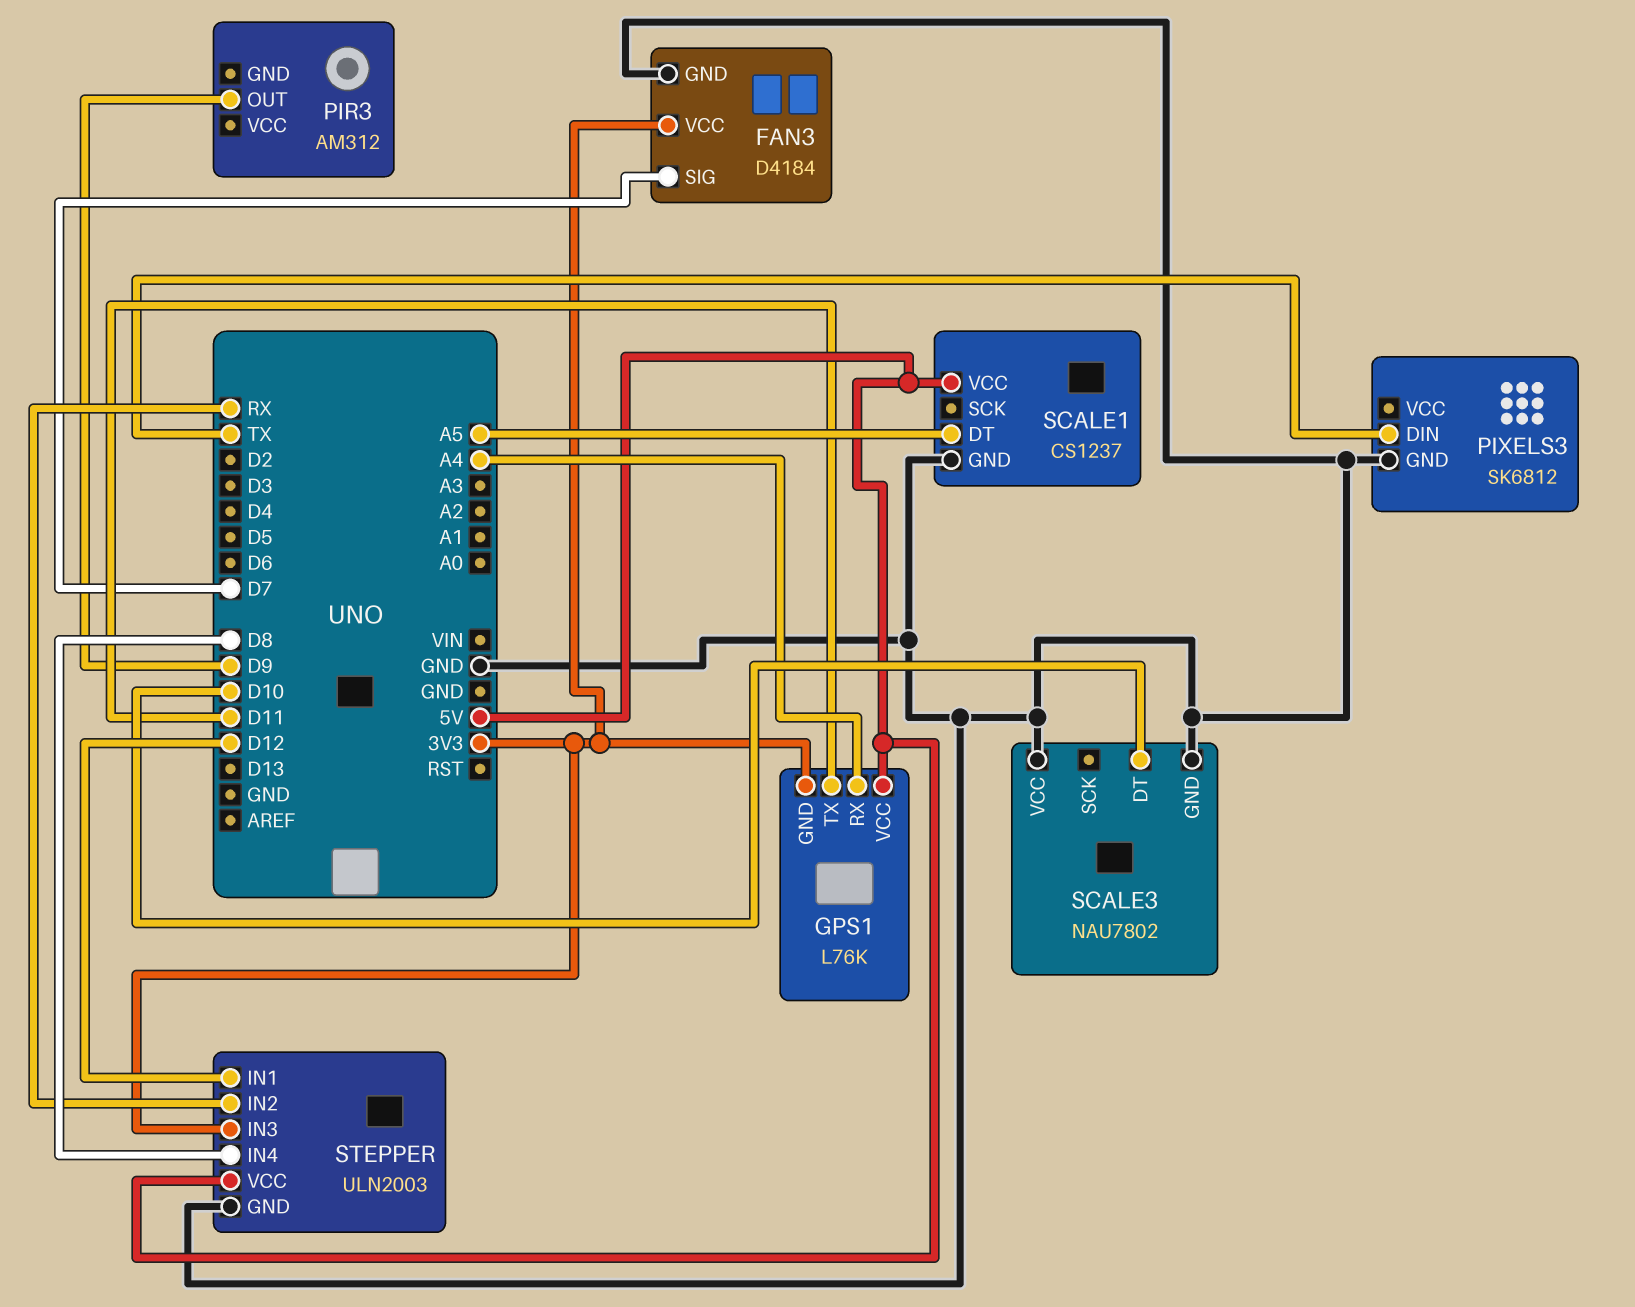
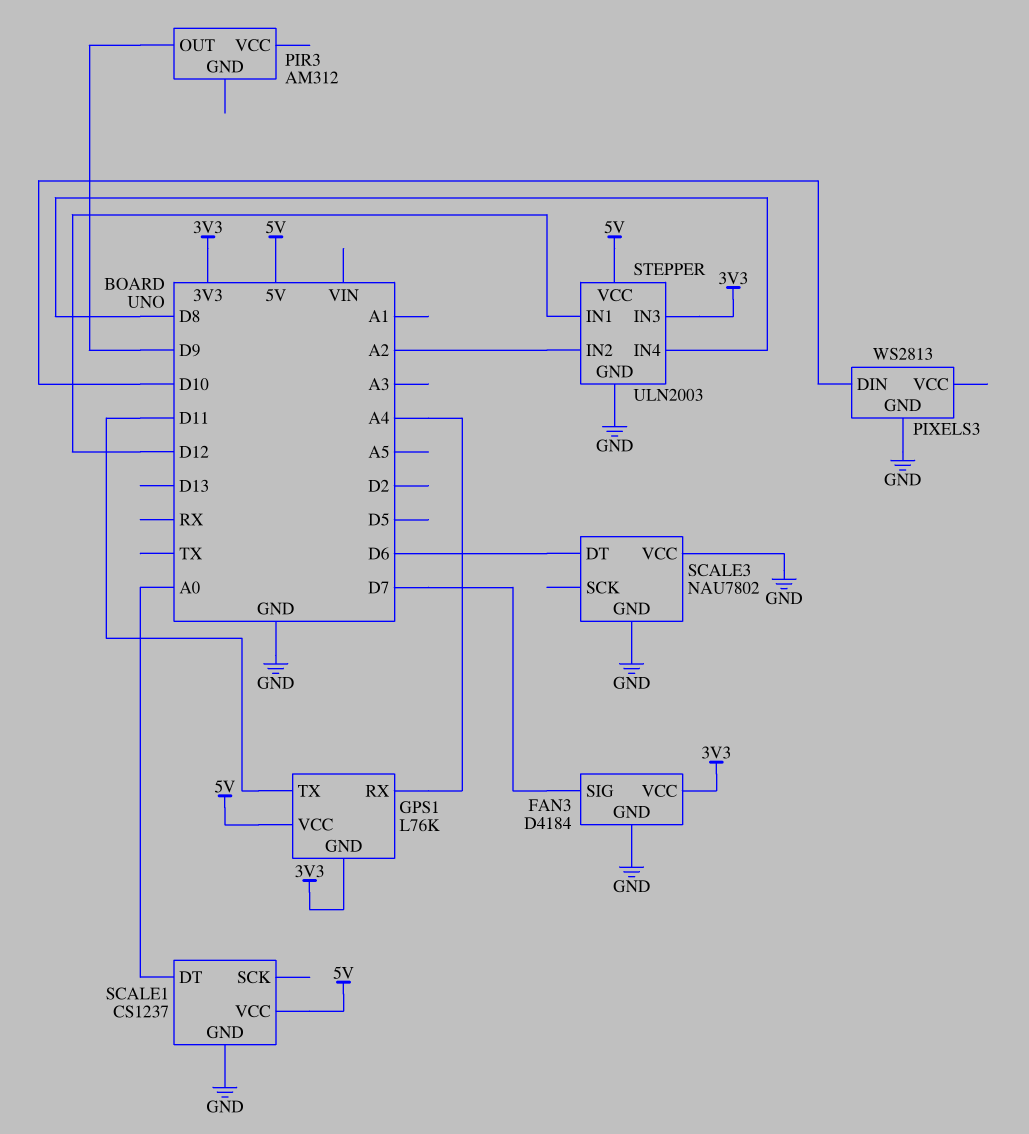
PIXELS3: SK6812 -> WS2813
PIXELS3 pin DIN: TX -> D10
SCALE1 pin DT: A5 -> A0
SCALE3 pin DT: D10 -> D6
STEPPER pin IN2: RX -> A2

